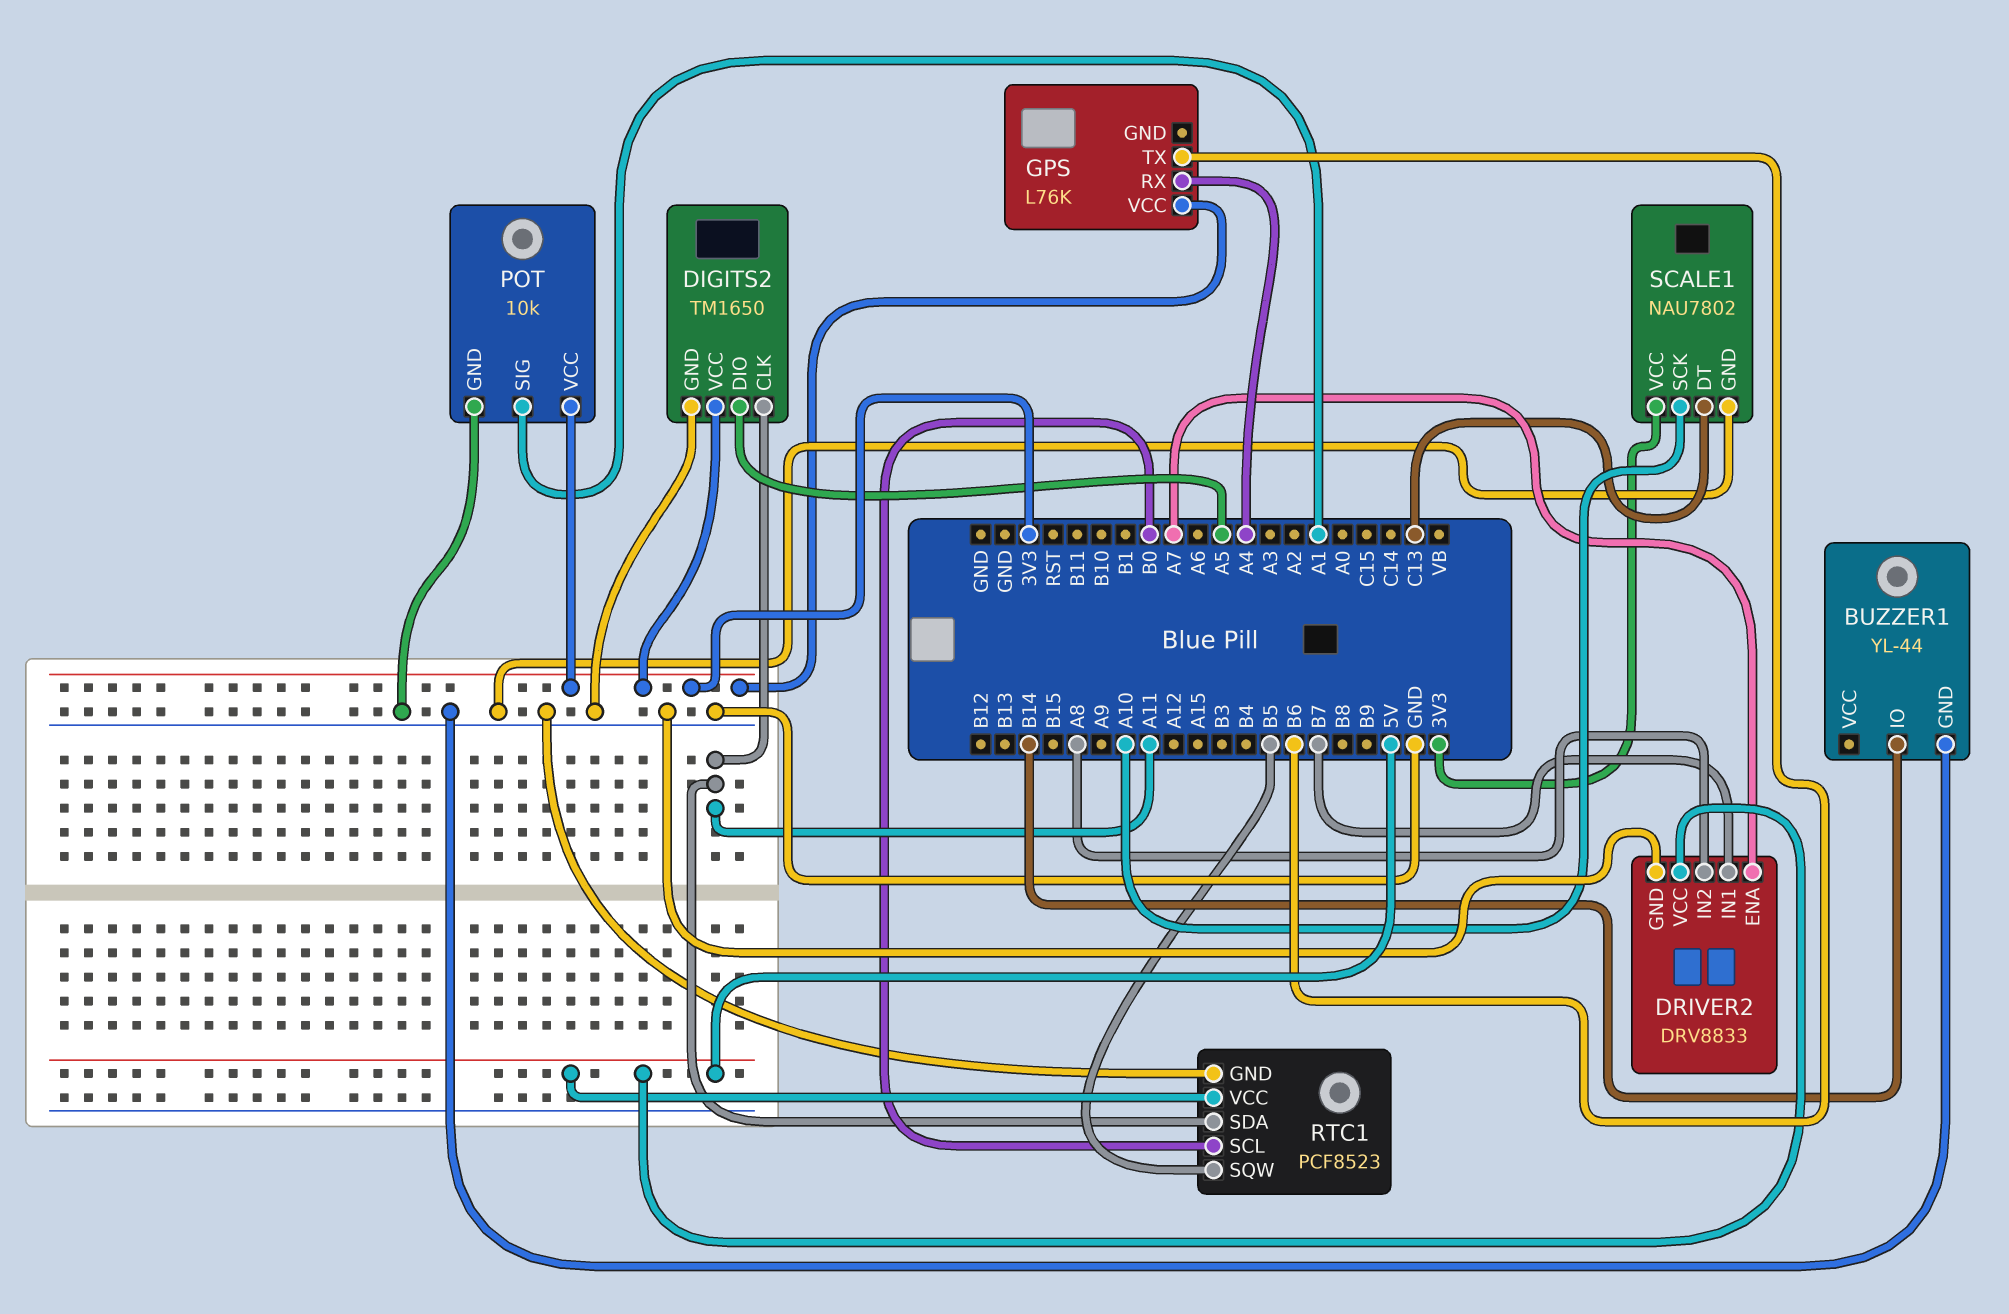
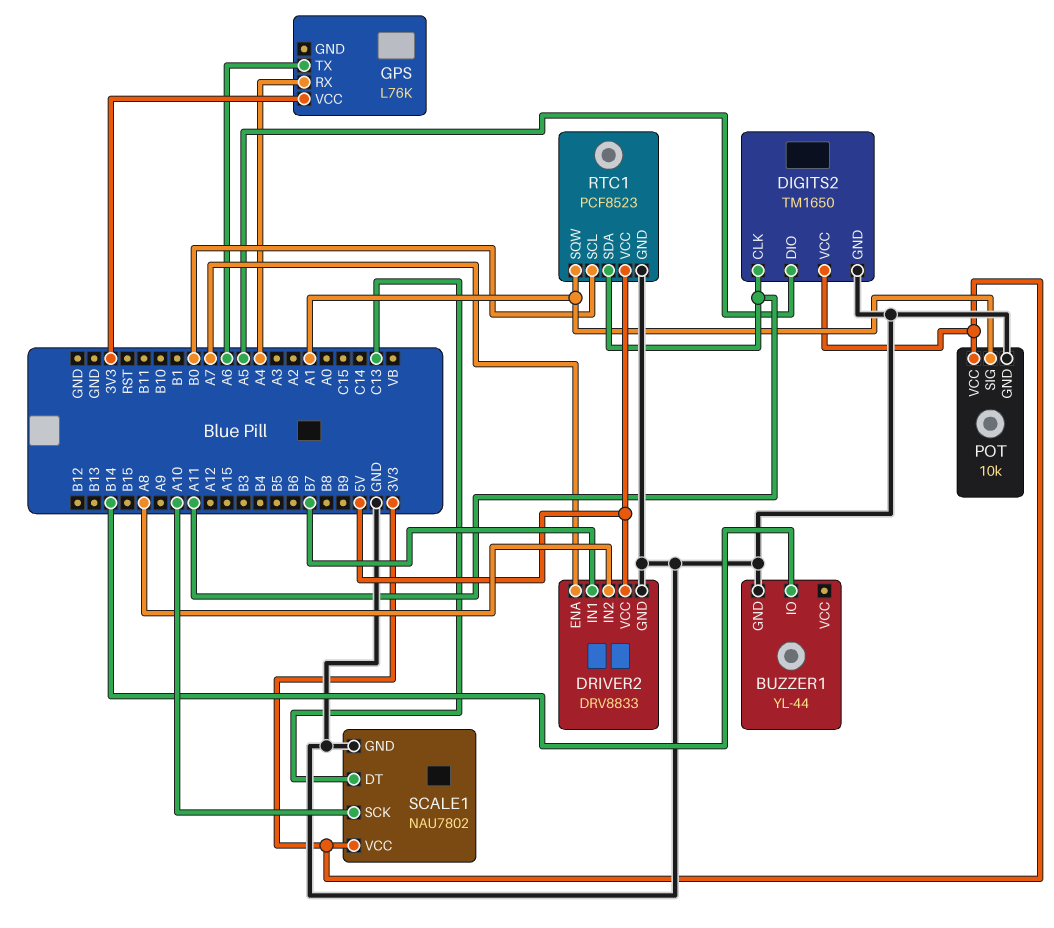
GPS pin TX: B6 -> A6
RTC1 pin SQW: B5 -> A1

